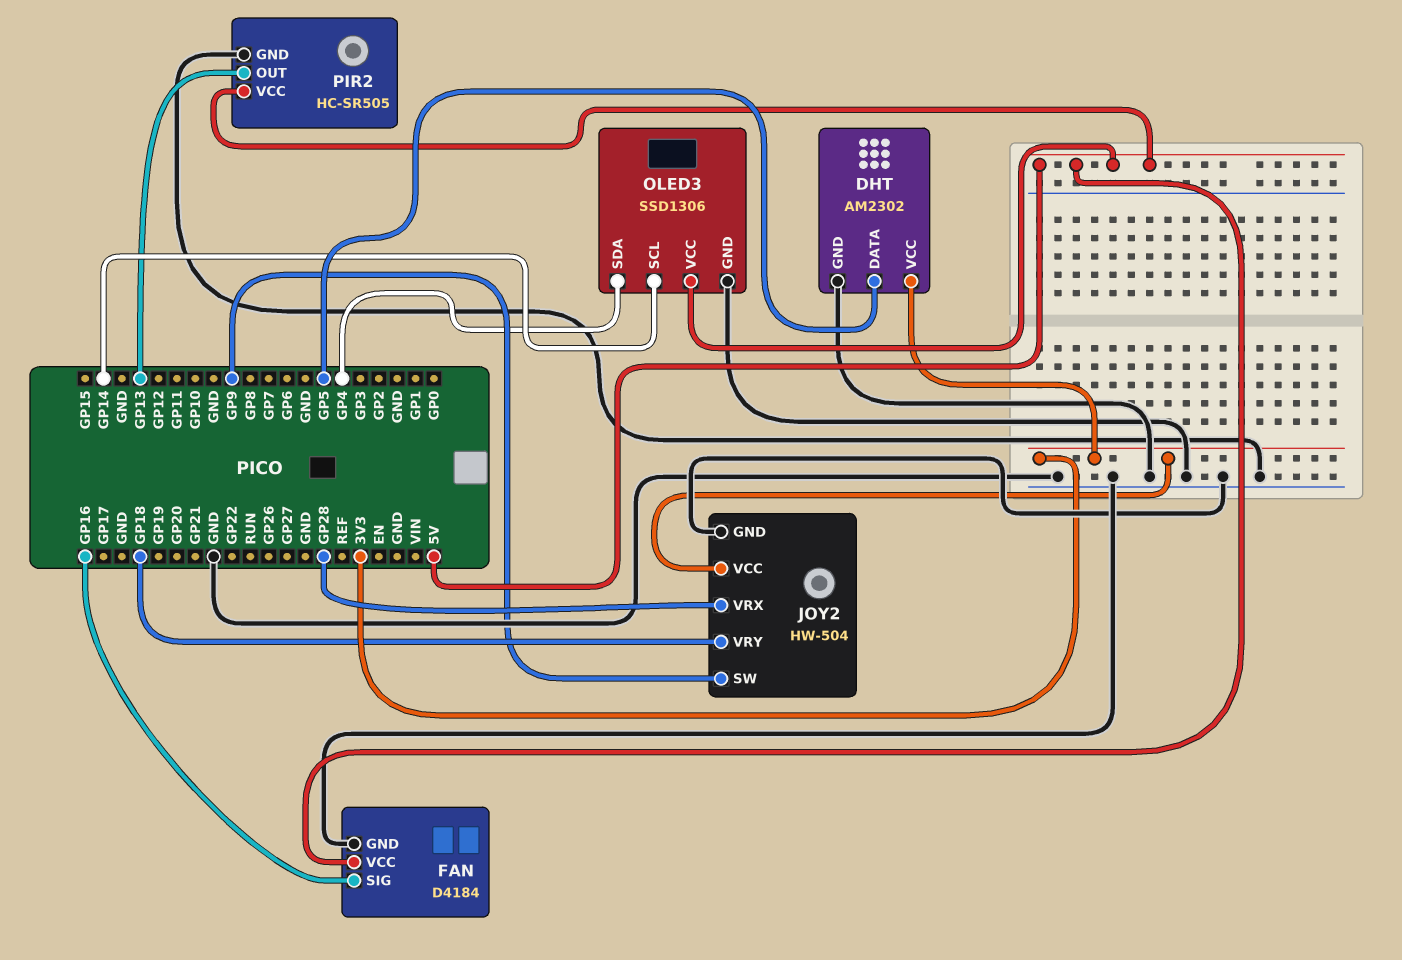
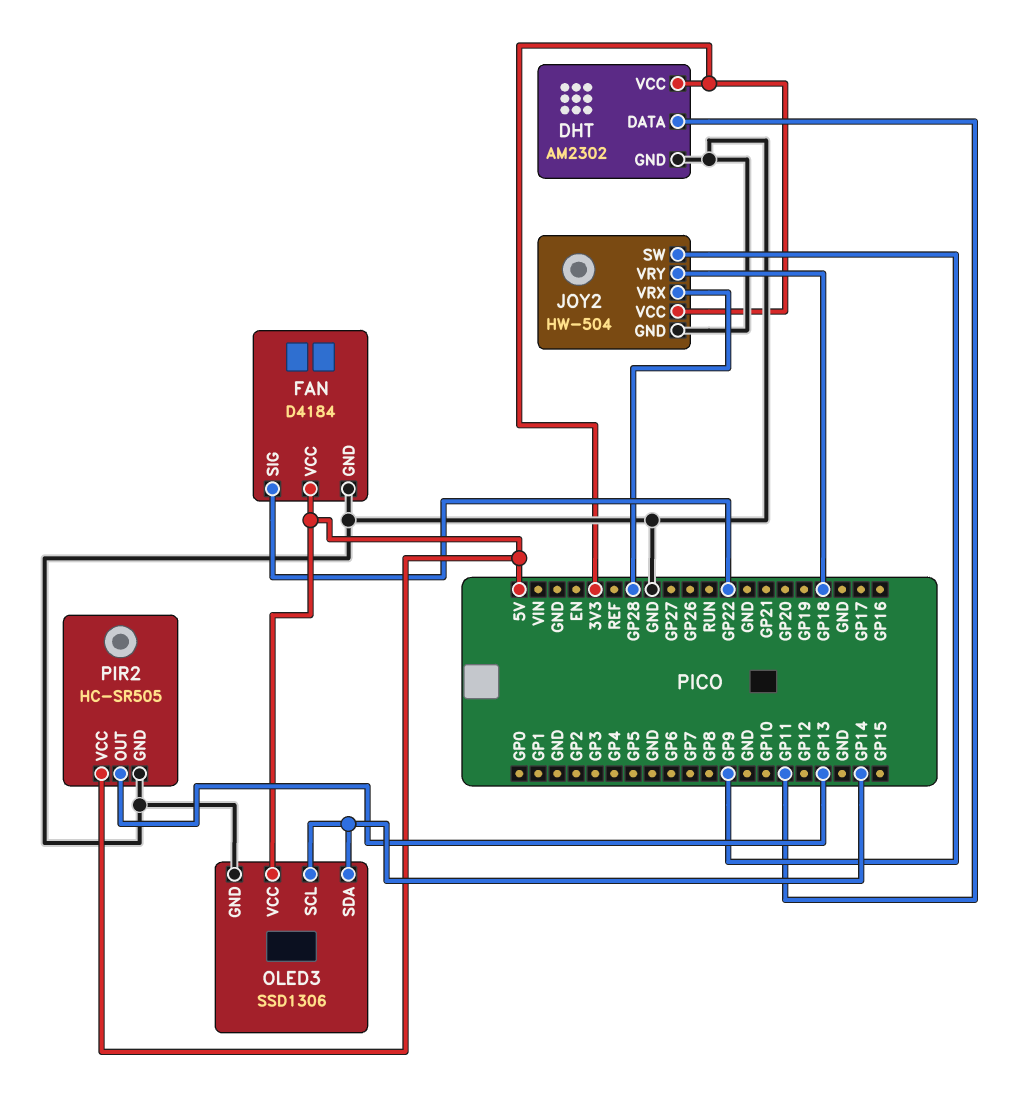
DHT pin DATA: GP5 -> GP11
FAN pin SIG: GP16 -> GP22
OLED3 pin SDA: GP4 -> GP14

